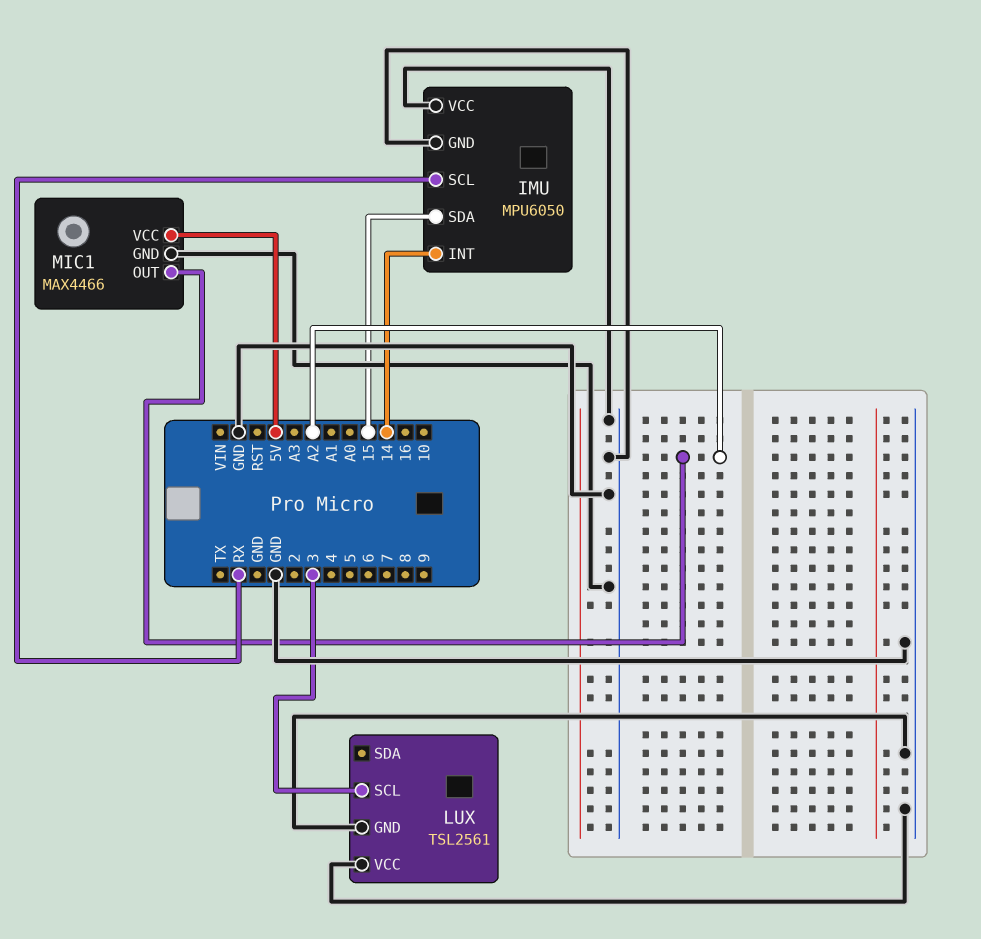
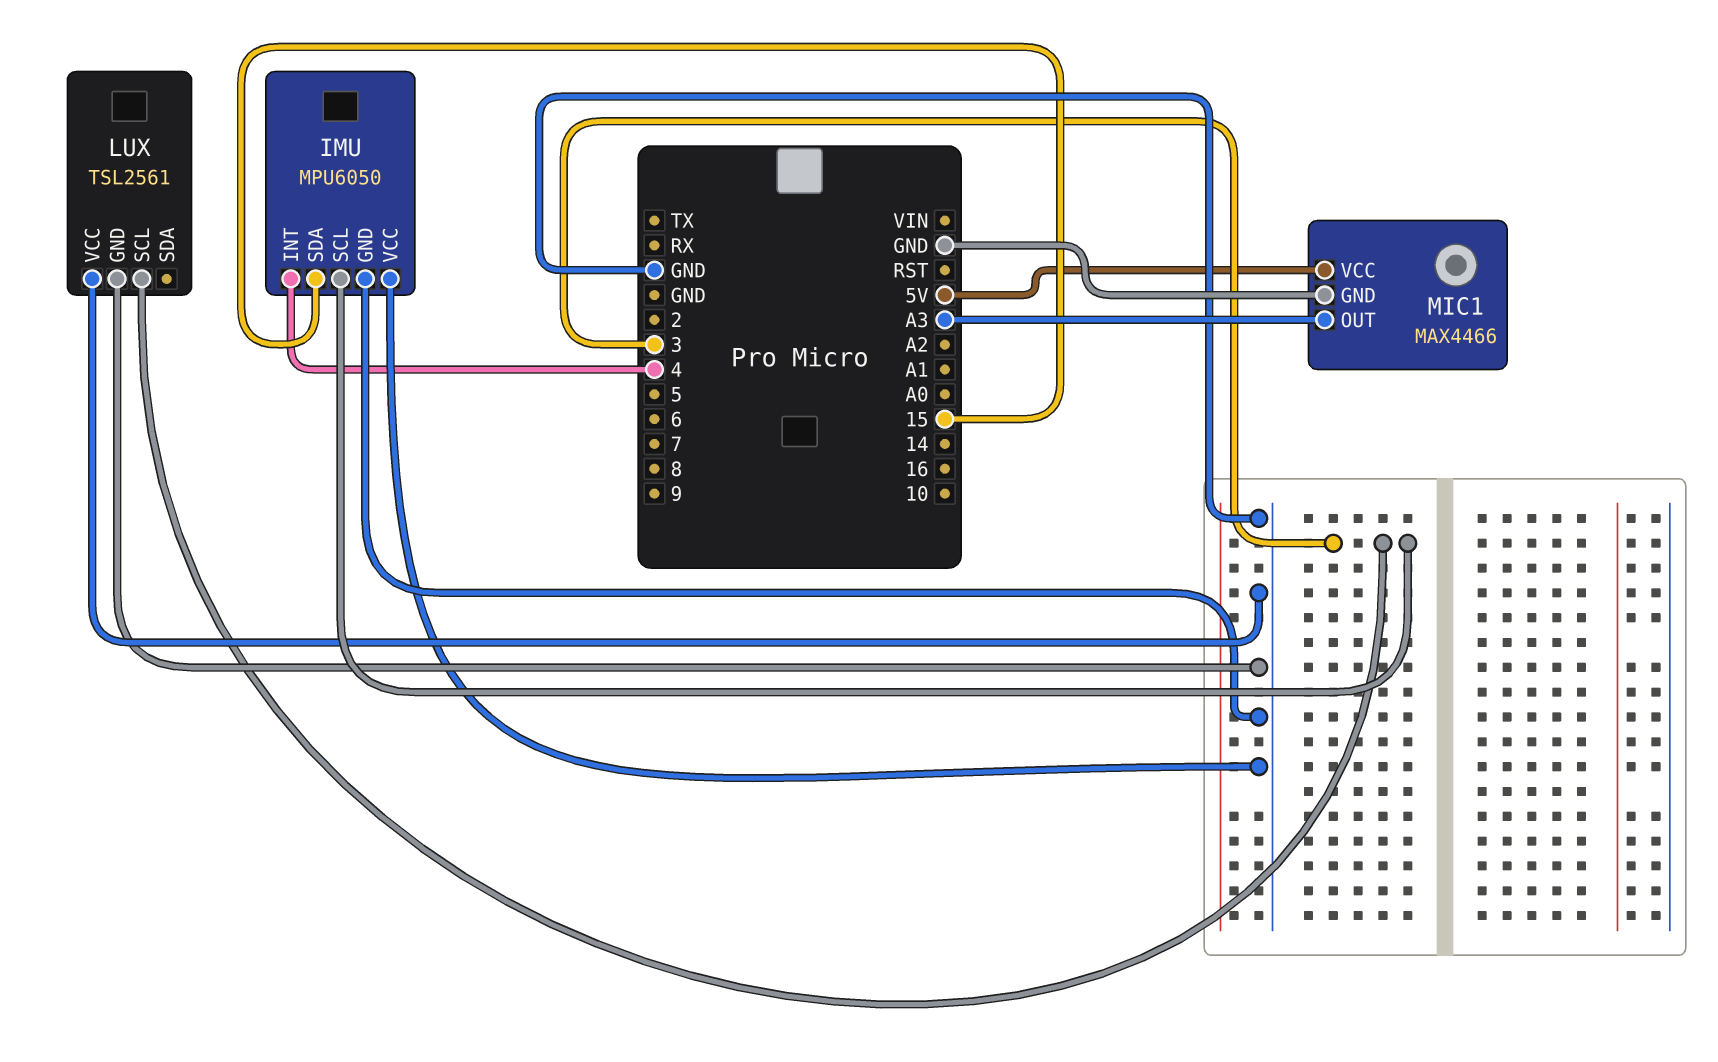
IMU pin INT: 14 -> 4
IMU pin SCL: RX -> 3
MIC1 pin OUT: A2 -> A3

